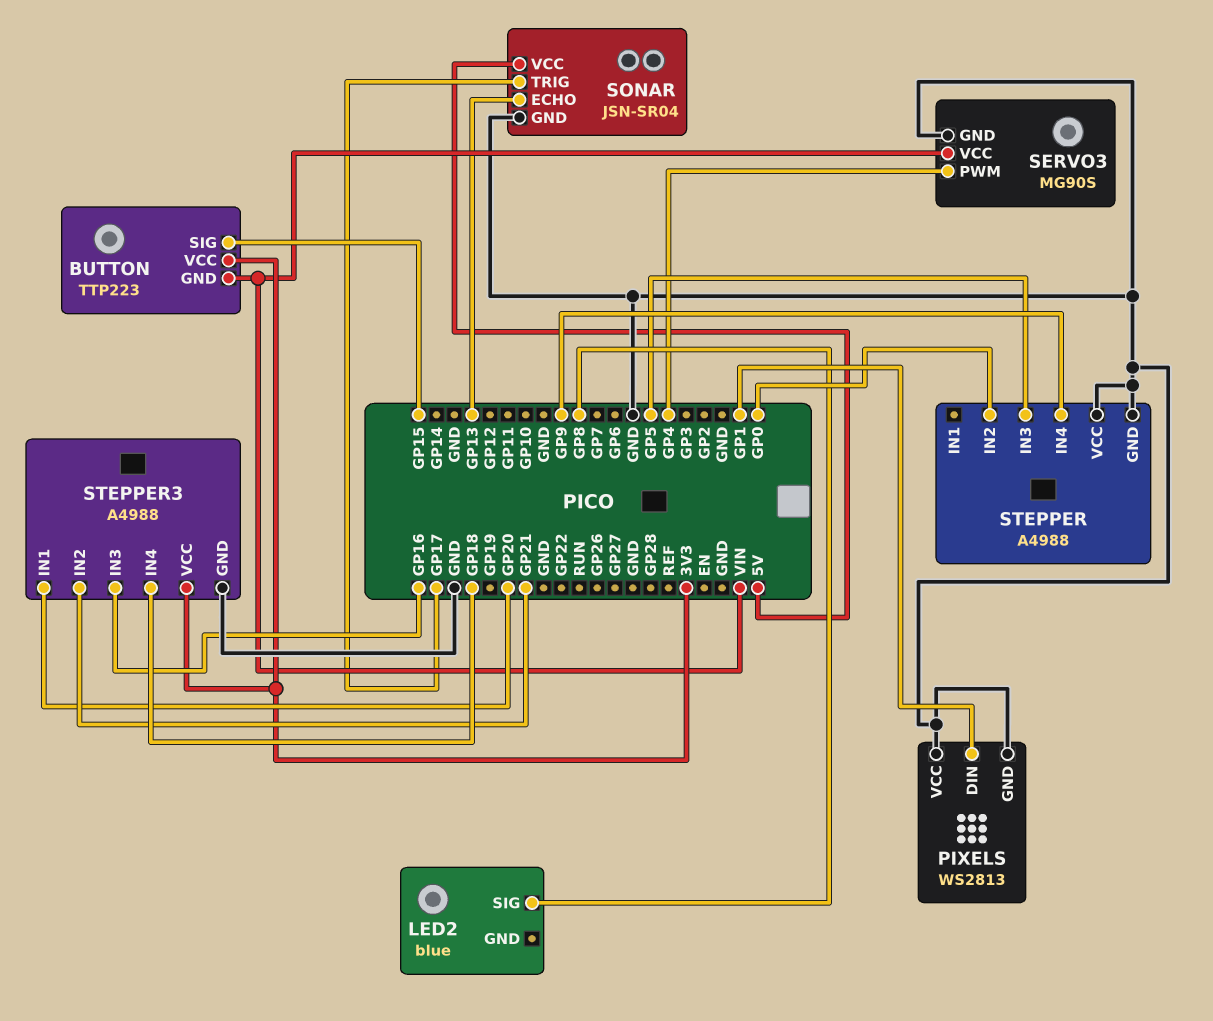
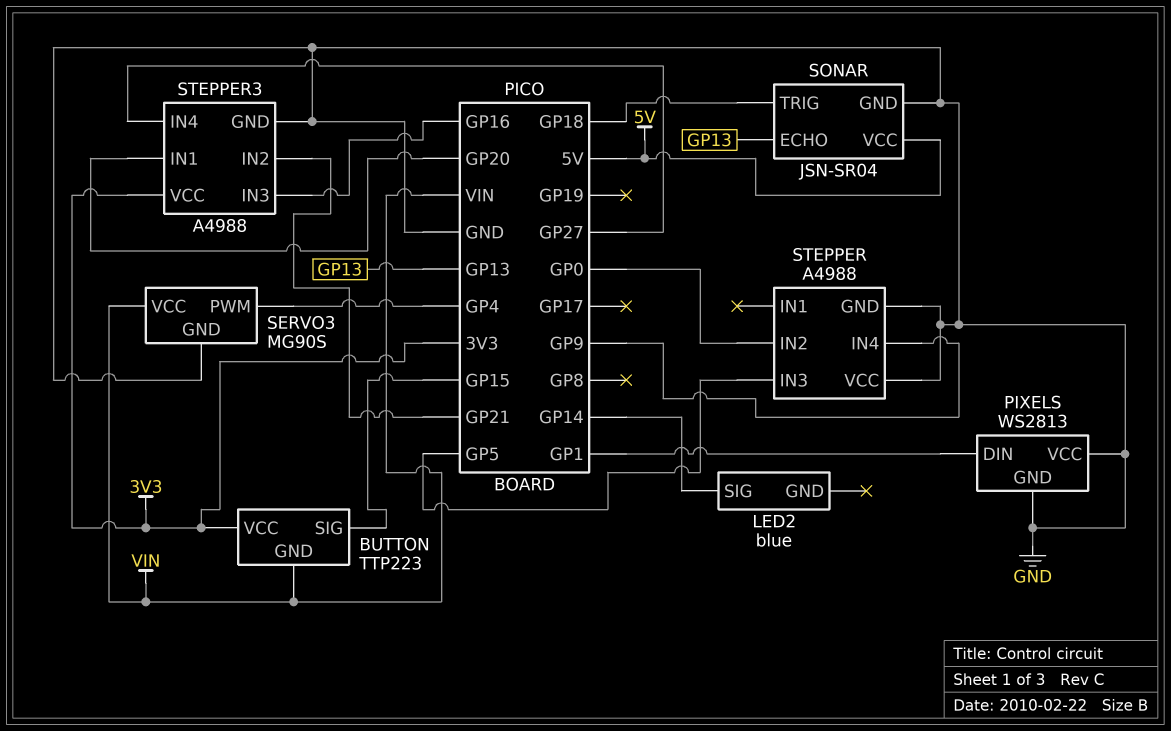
LED2 pin SIG: GP8 -> GP14
SONAR pin TRIG: GP17 -> GP18
STEPPER3 pin IN4: GP18 -> GP27

